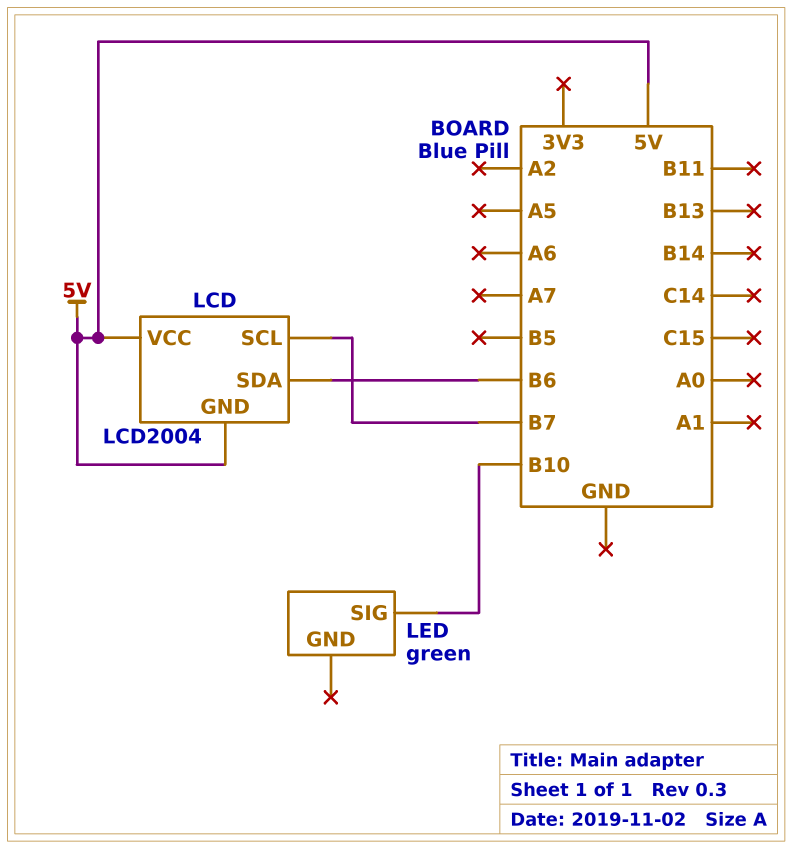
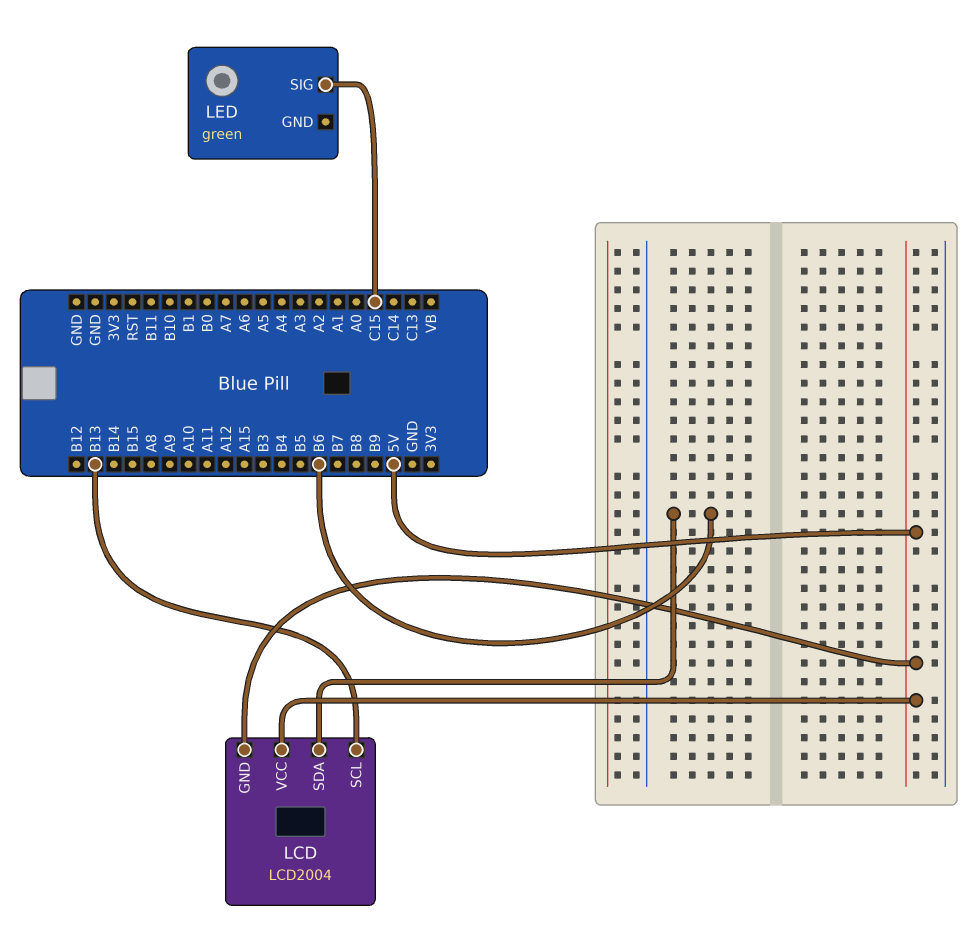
LCD pin SCL: B7 -> B13
LED pin SIG: B10 -> C15

